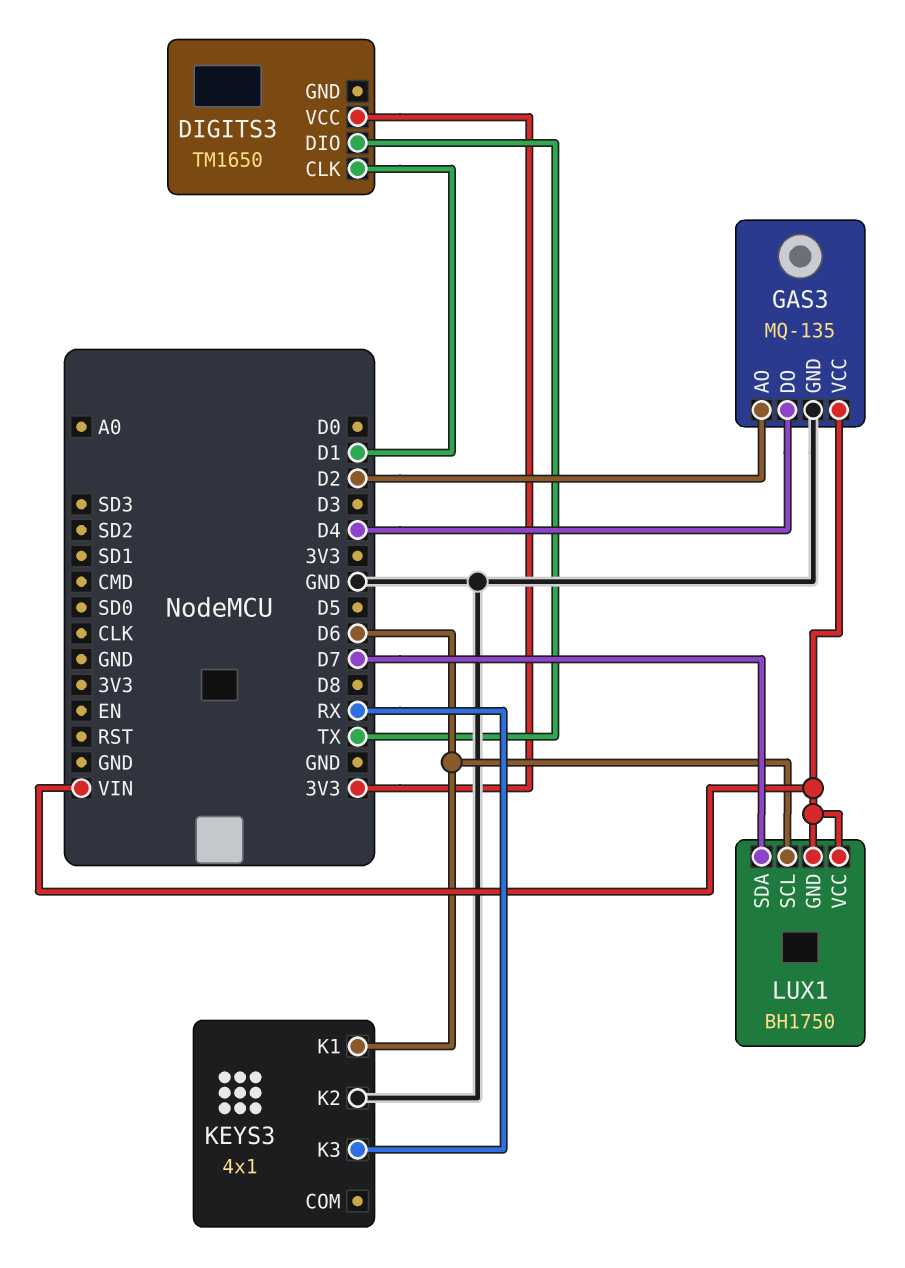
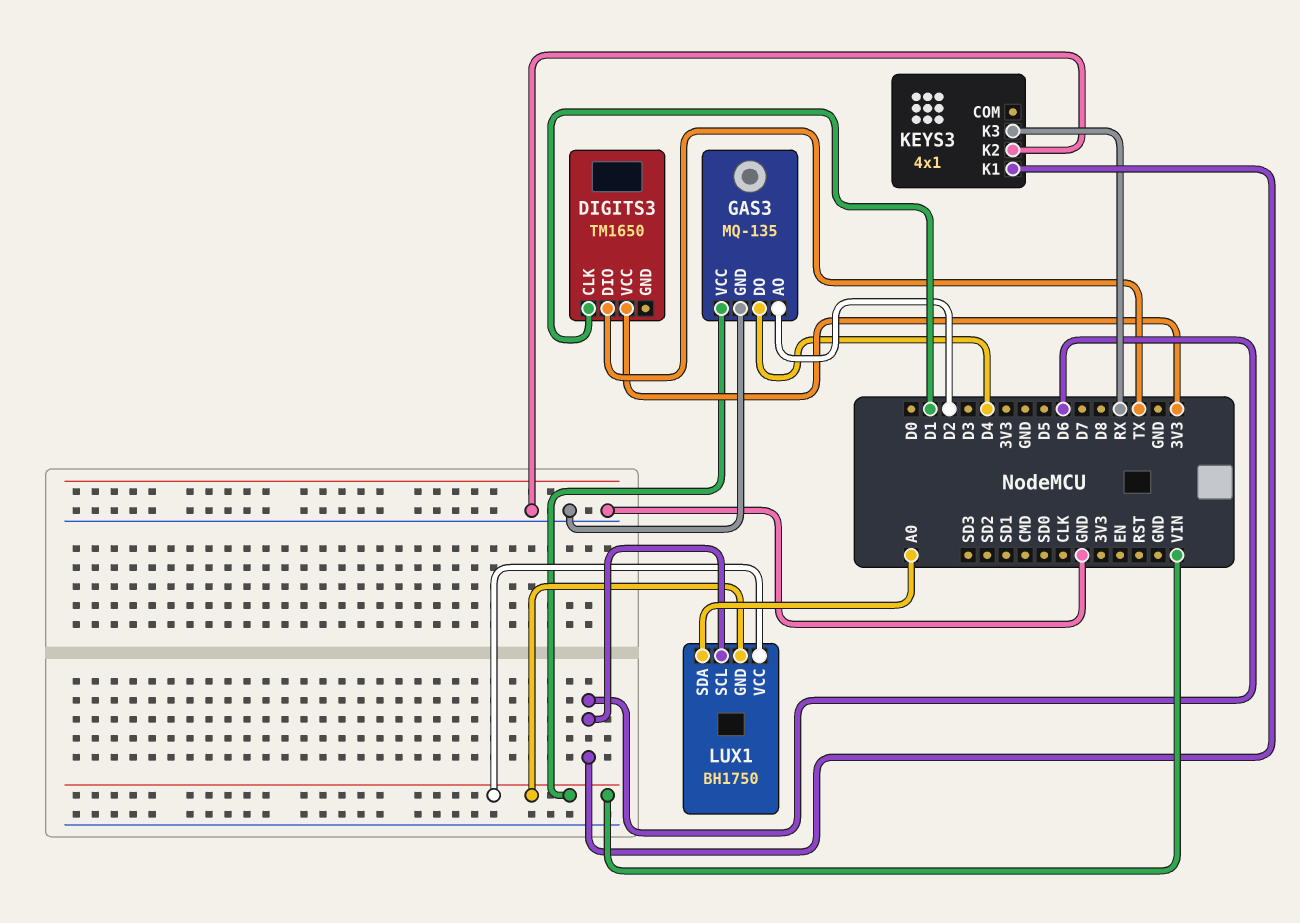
LUX1 pin SDA: D7 -> A0

